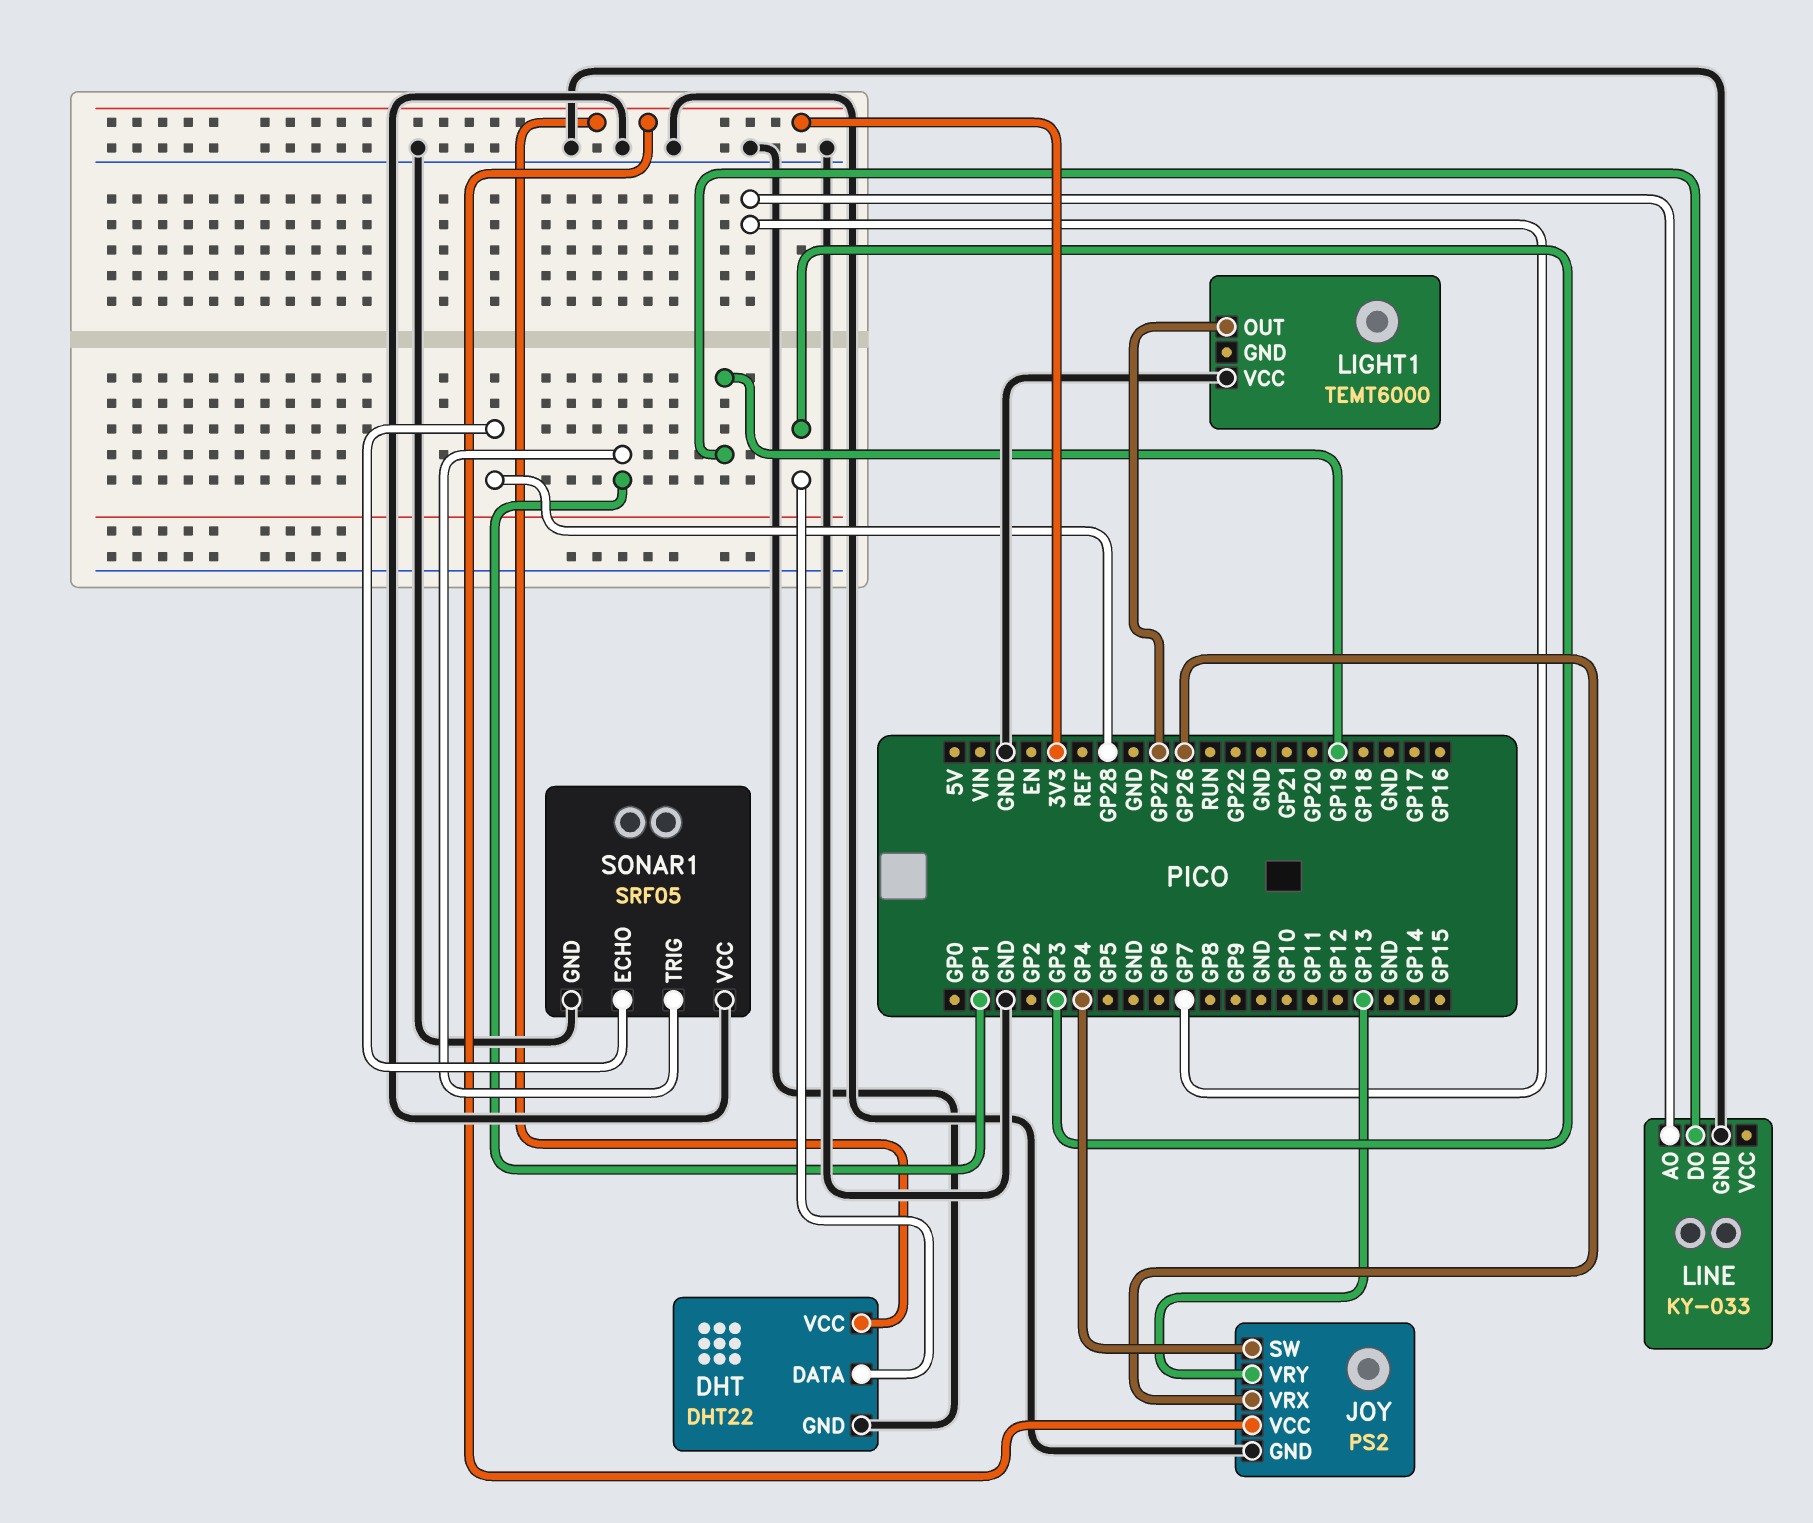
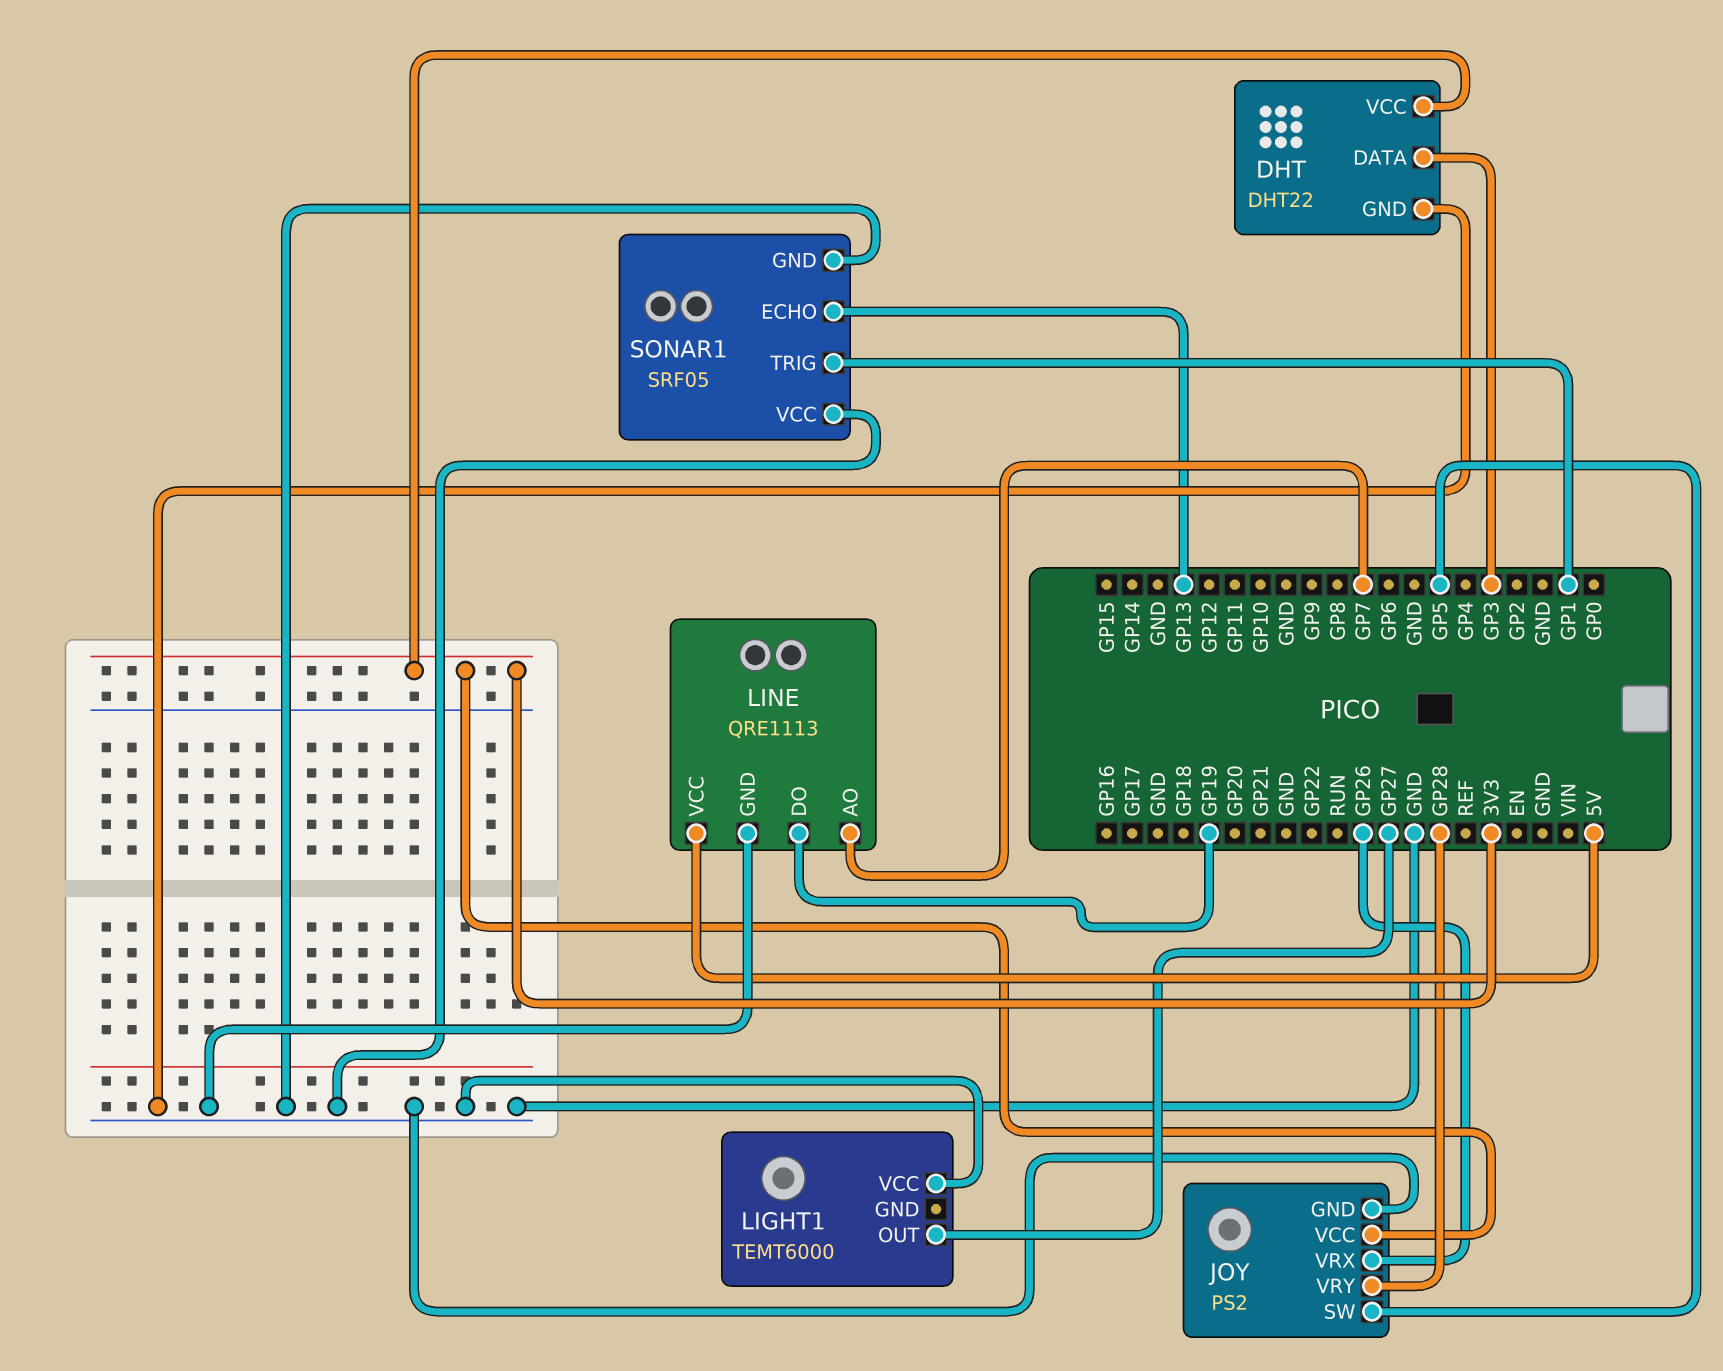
JOY pin SW: GP4 -> GP5
JOY pin VRY: GP13 -> GP28
LINE: KY-033 -> QRE1113
LINE pin VCC: none -> 5V
SONAR1 pin ECHO: GP28 -> GP13

